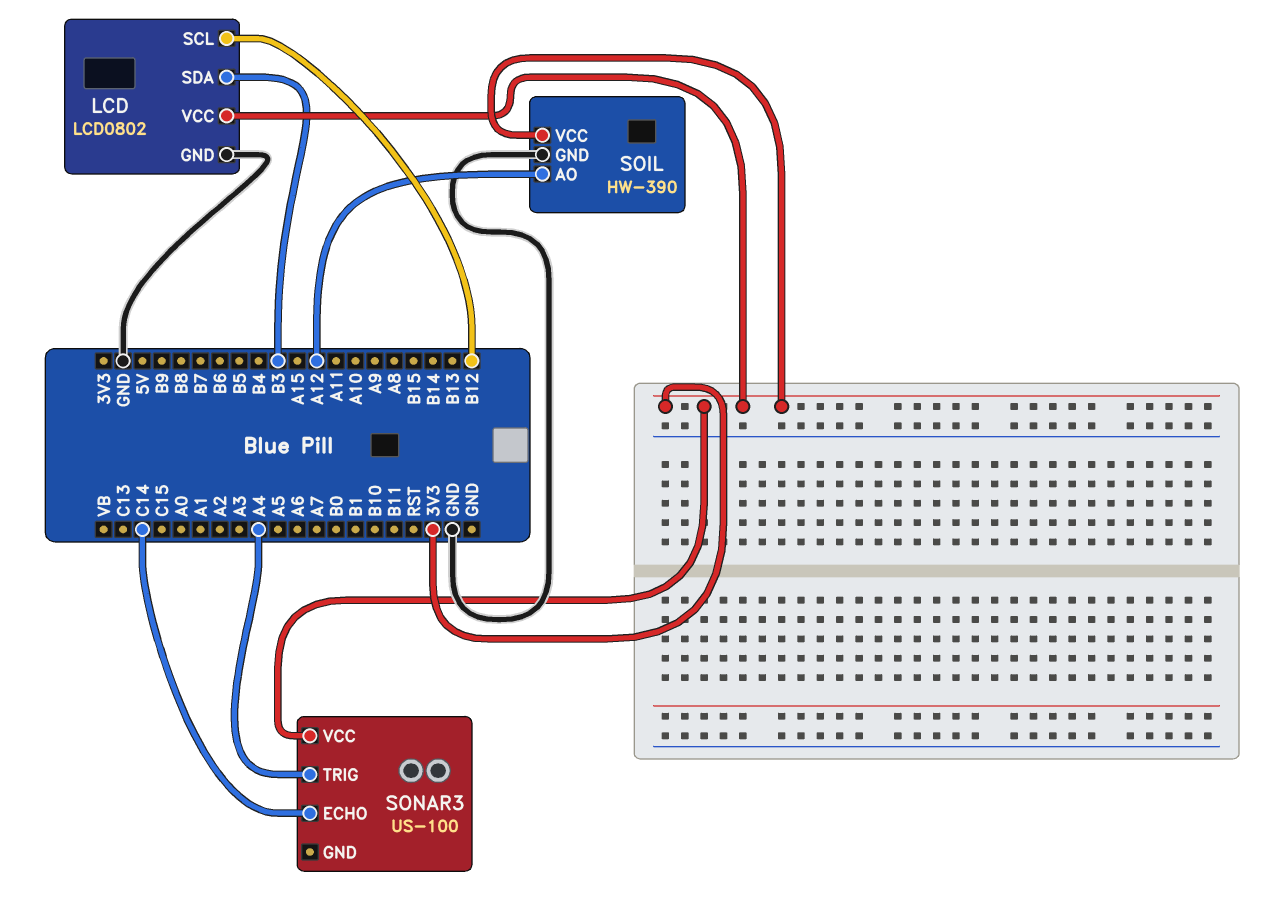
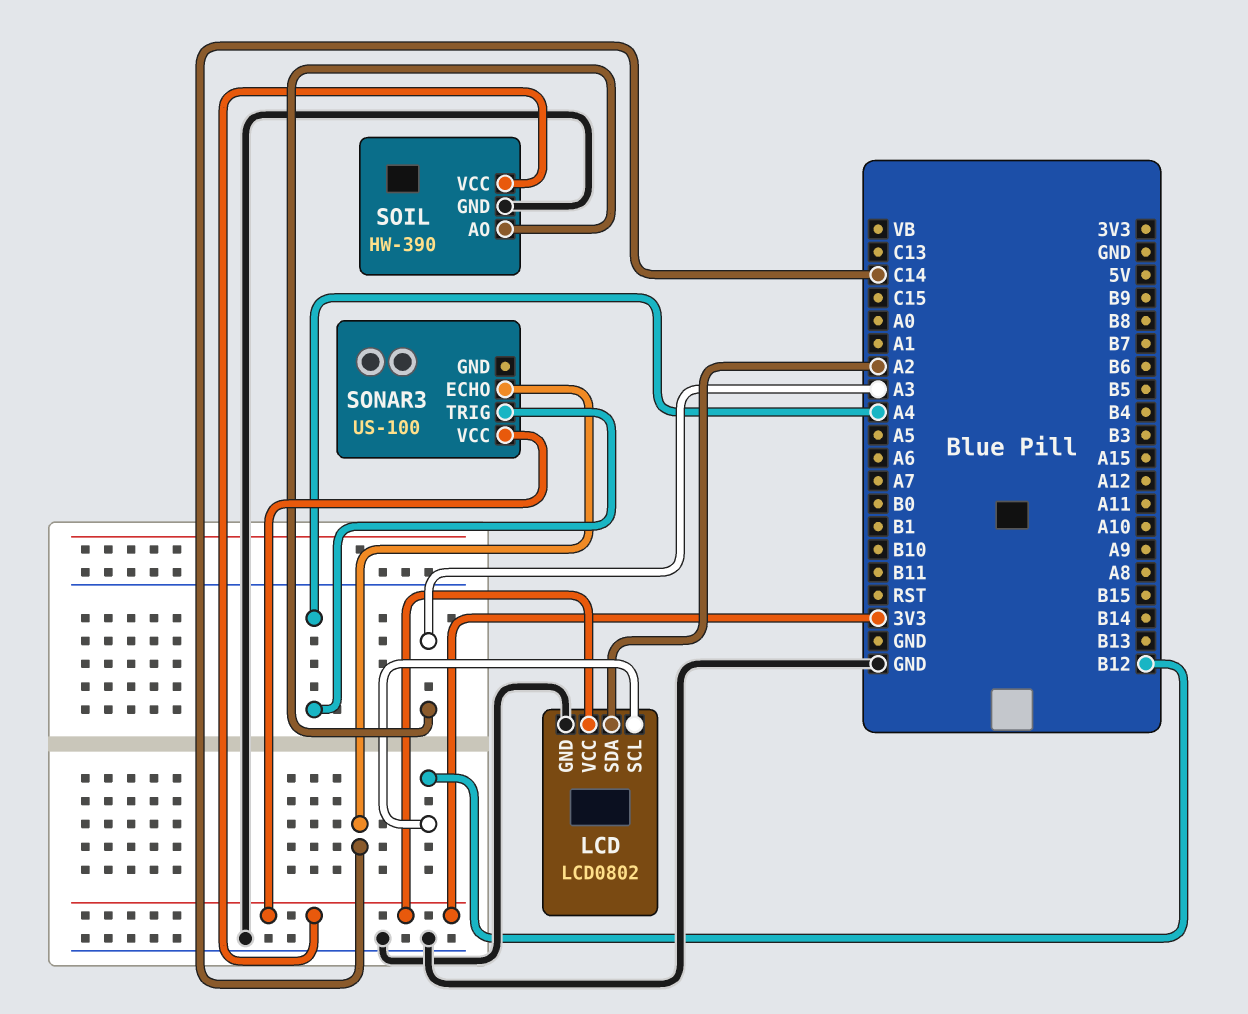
LCD pin SDA: B3 -> A2
SOIL pin AO: A12 -> A3

